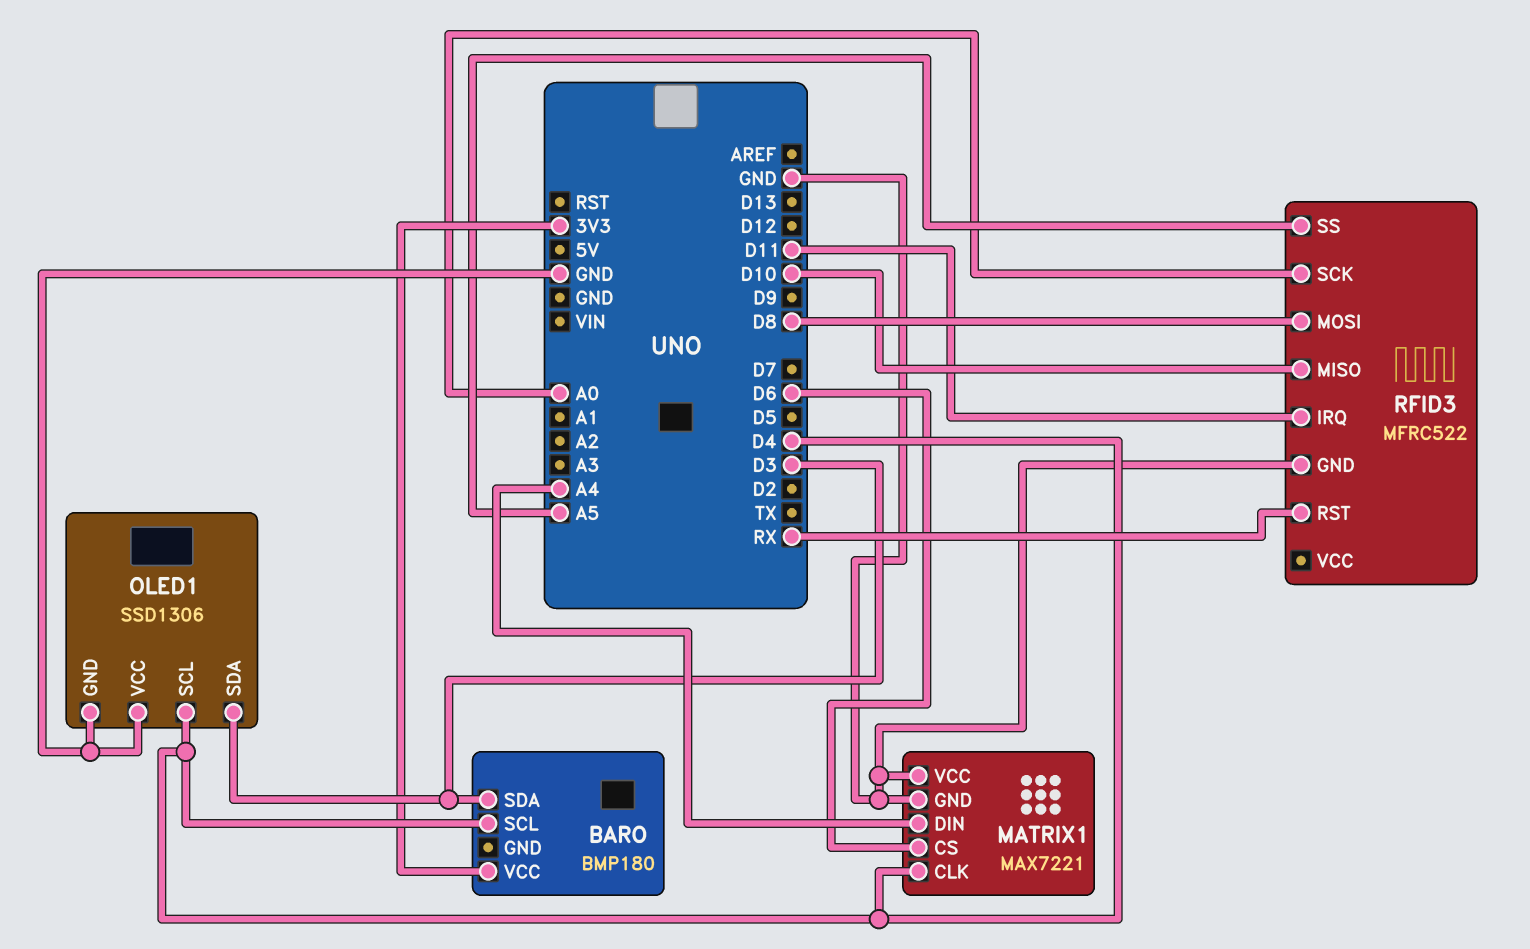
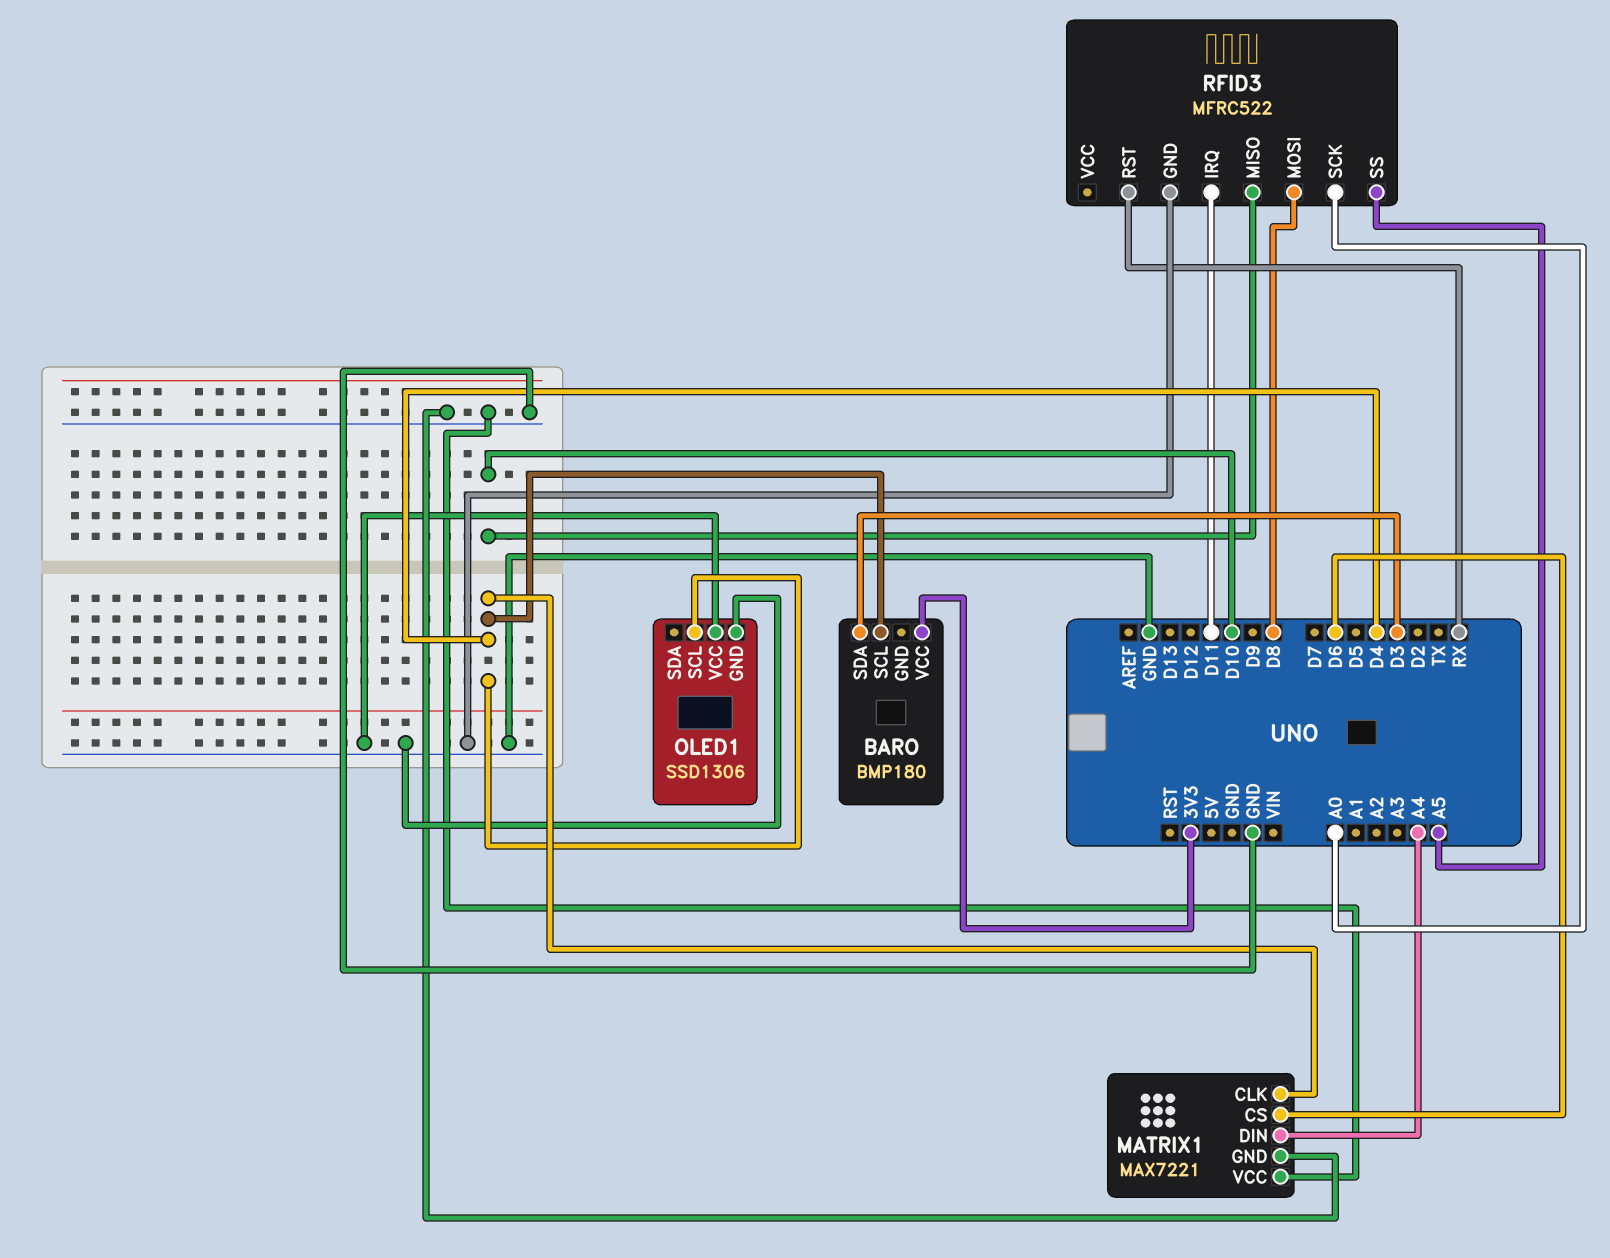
OLED1 pin SDA: D3 -> none

